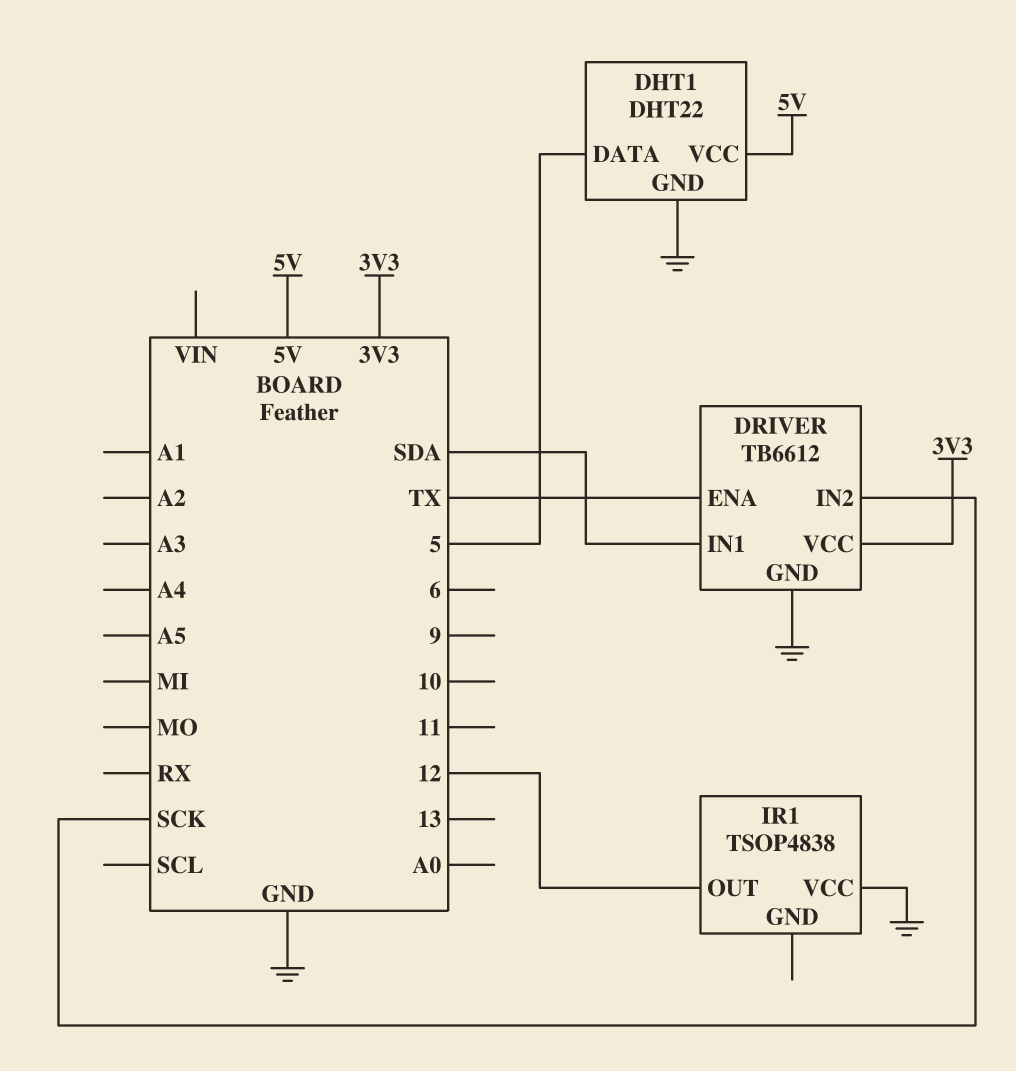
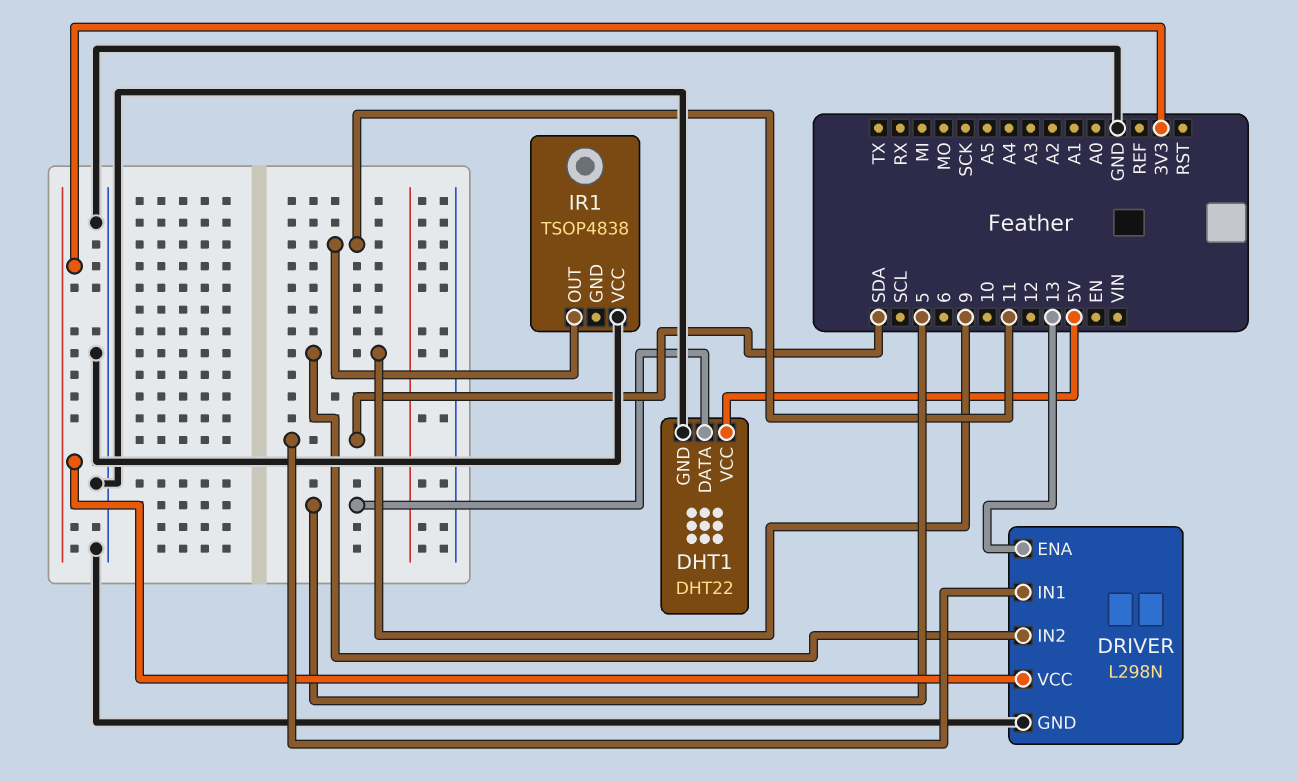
DRIVER: TB6612 -> L298N
DRIVER pin ENA: TX -> 13
DRIVER pin IN2: SCK -> 9
IR1 pin OUT: 12 -> 11

